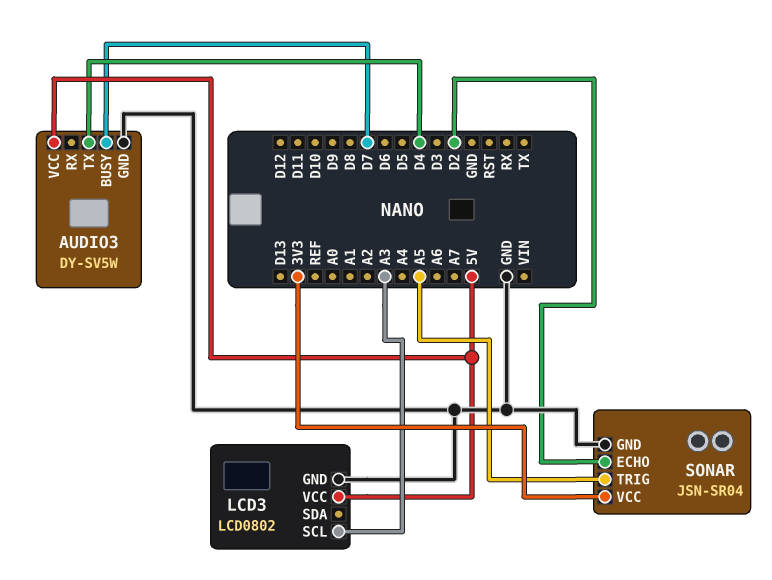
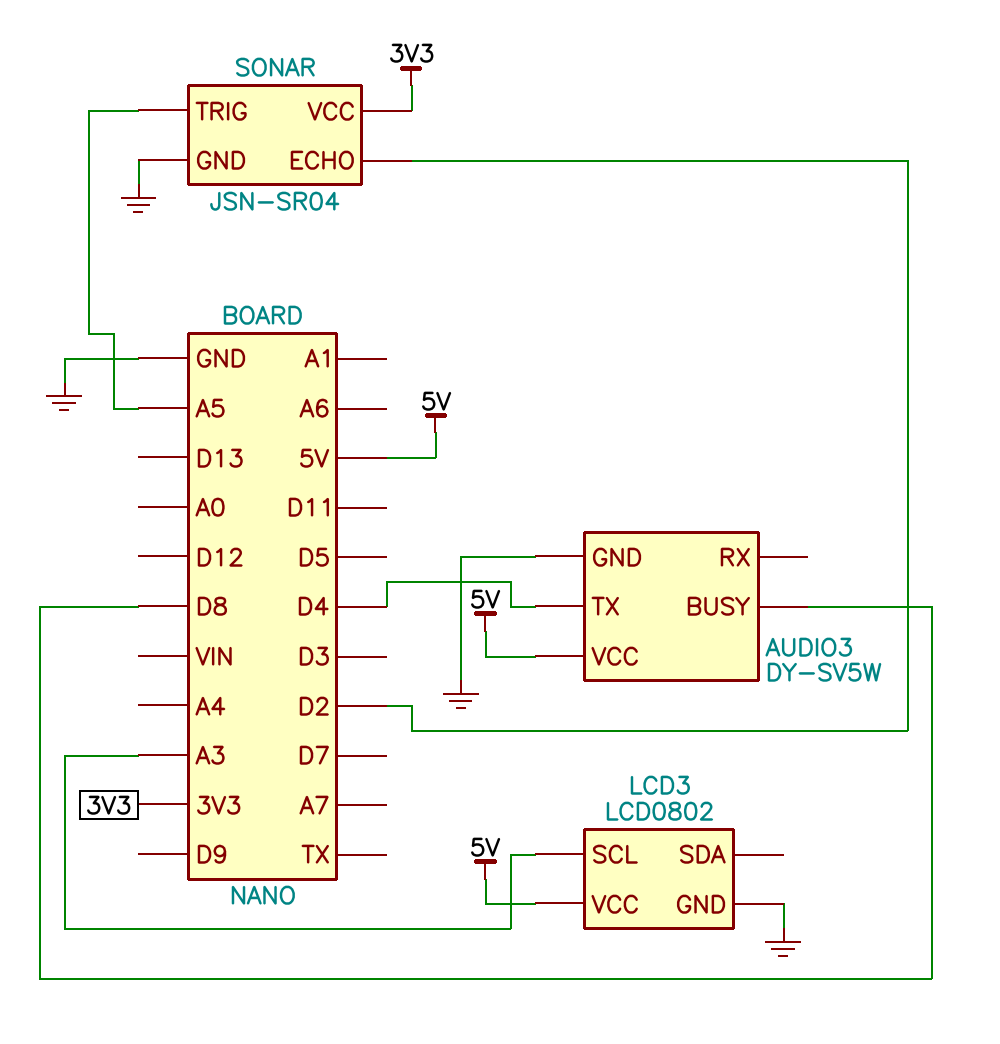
AUDIO3 pin BUSY: D7 -> D8

